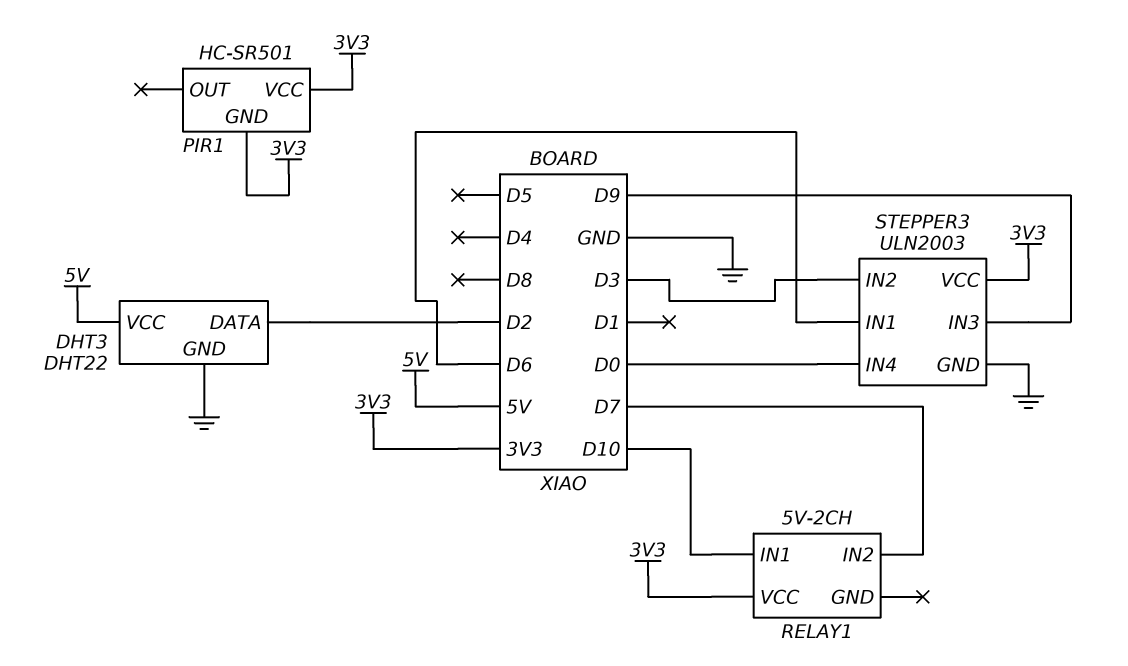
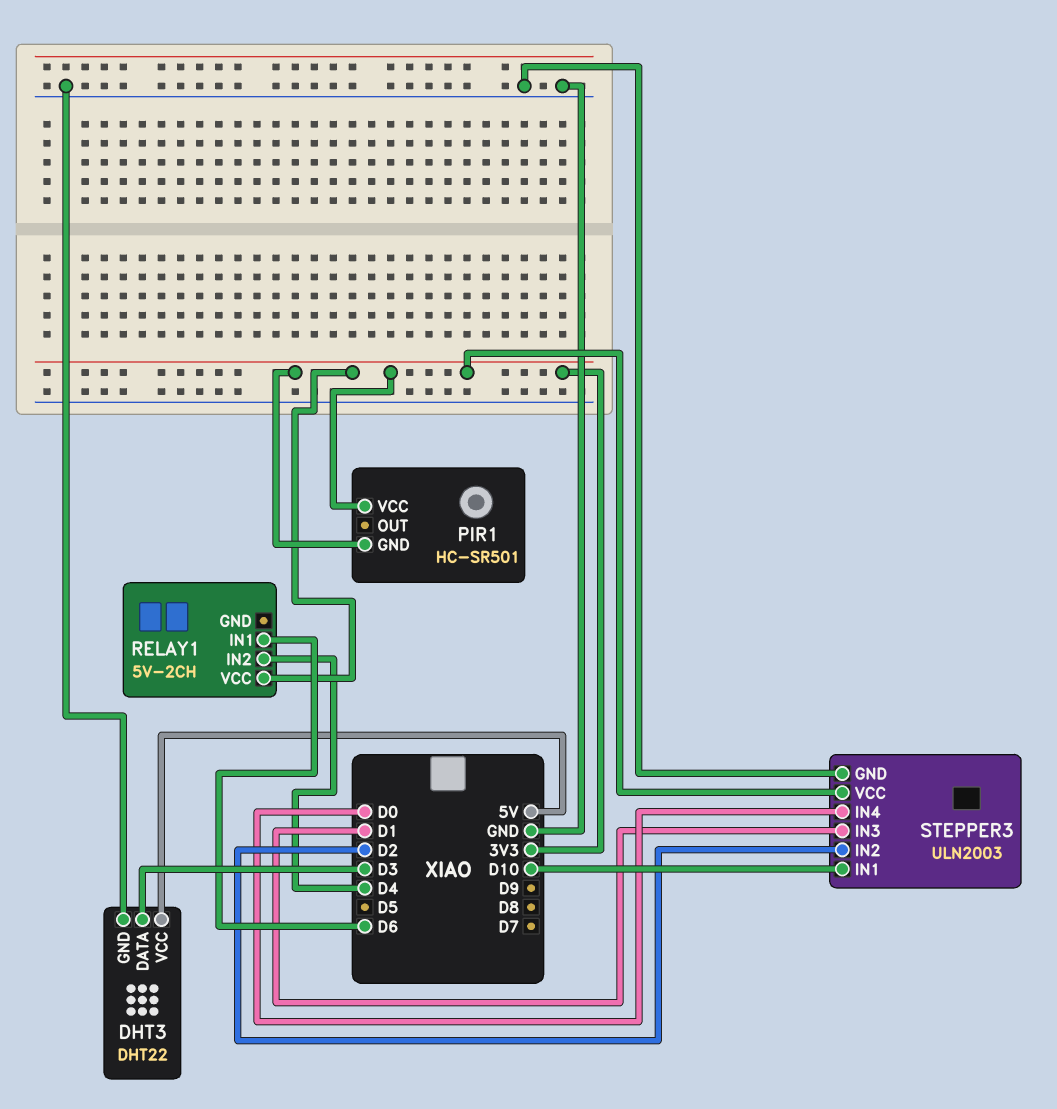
DHT3 pin DATA: D2 -> D3
RELAY1 pin IN1: D10 -> D6
RELAY1 pin IN2: D7 -> D4
STEPPER3 pin IN1: D6 -> D10
STEPPER3 pin IN2: D3 -> D2
STEPPER3 pin IN3: D9 -> D1

